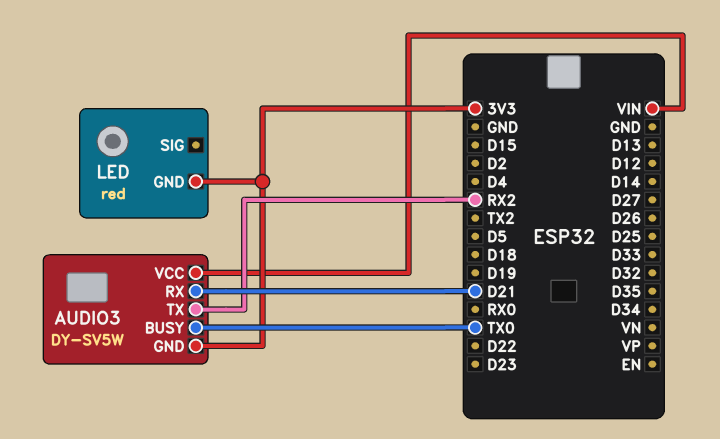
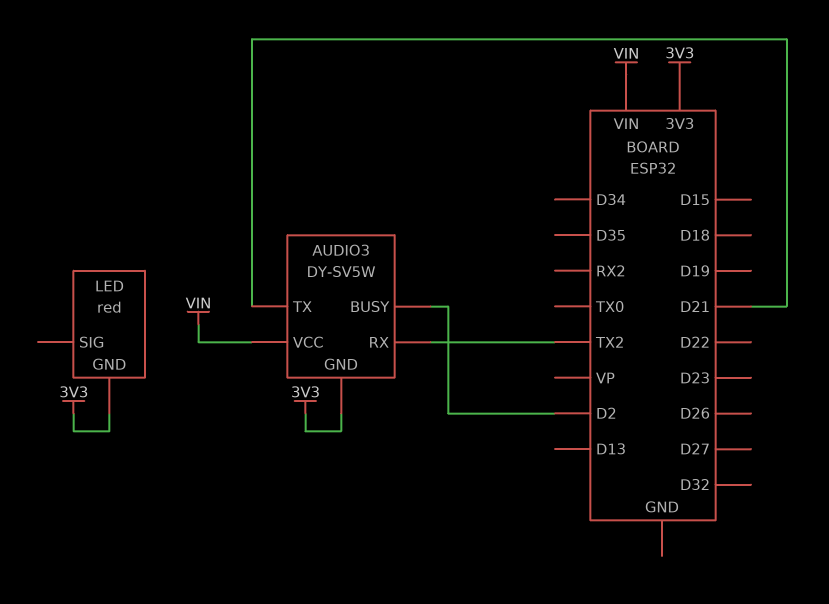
AUDIO3 pin BUSY: TX0 -> D2
AUDIO3 pin RX: D21 -> TX2
AUDIO3 pin TX: RX2 -> D21

